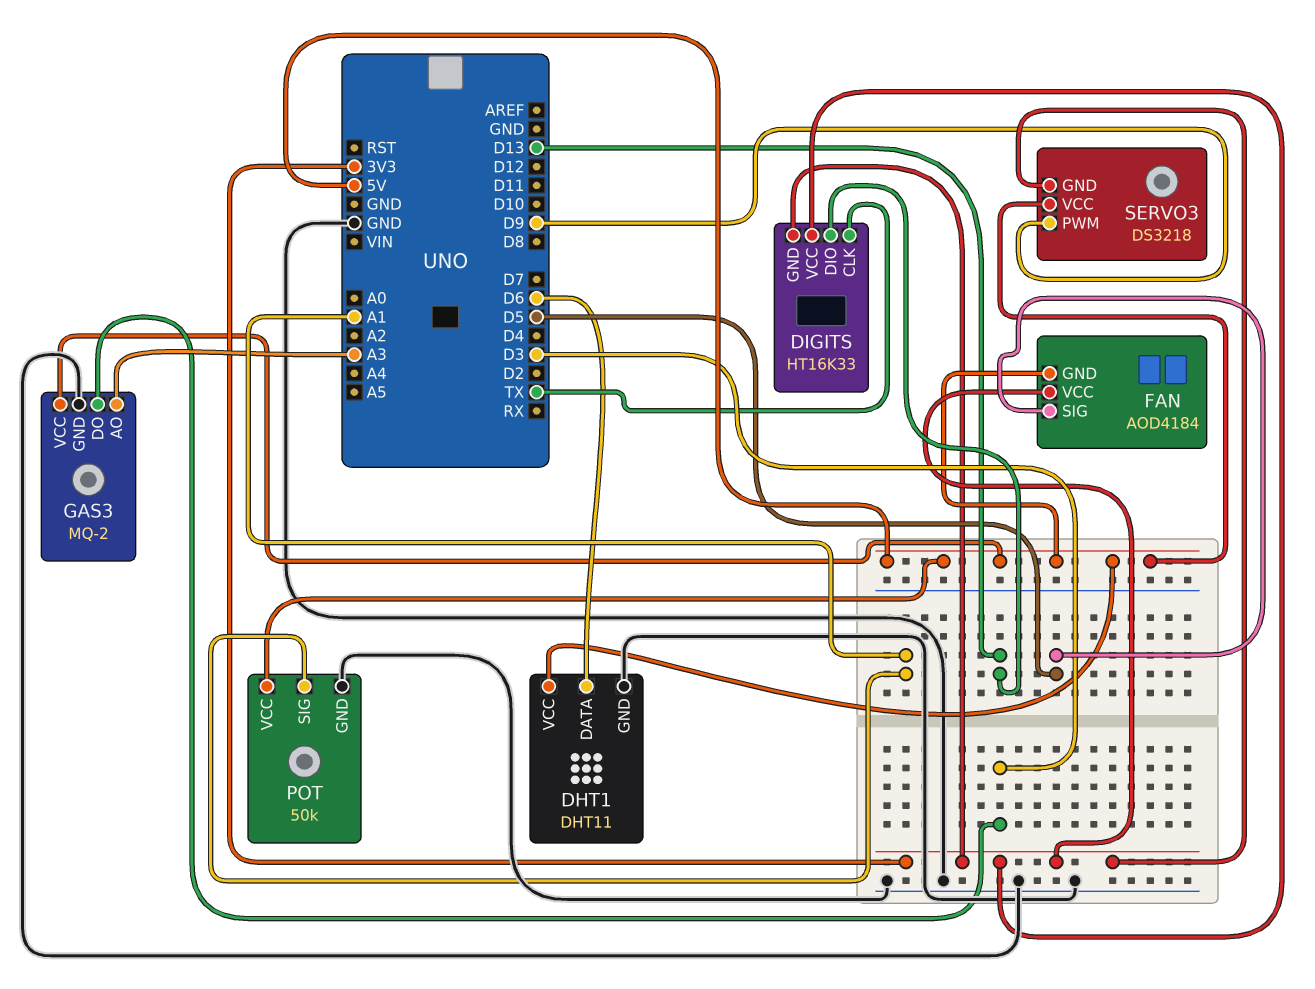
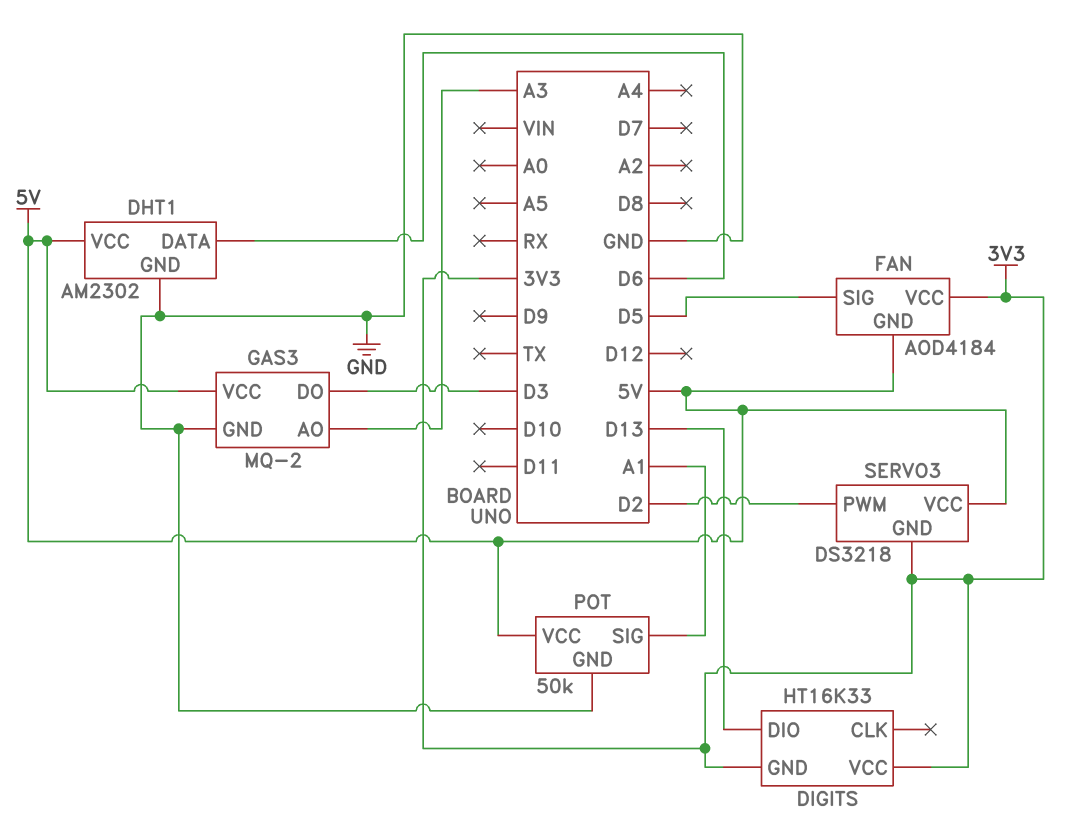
DHT1: DHT11 -> AM2302
DIGITS pin CLK: TX -> none
SERVO3 pin PWM: D9 -> D2

